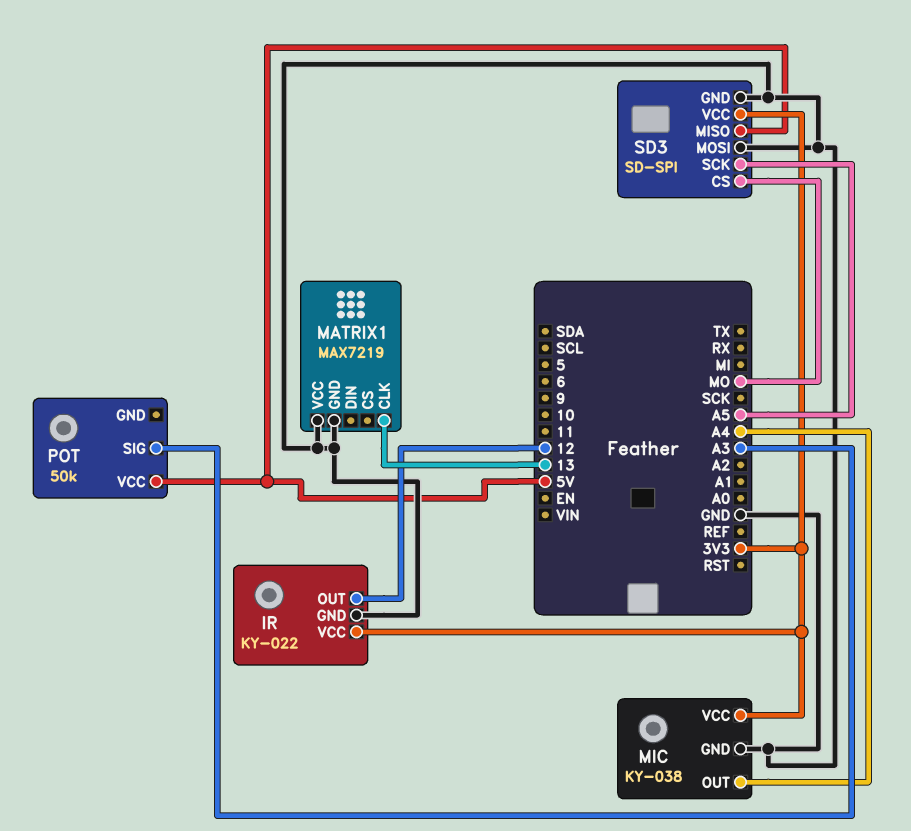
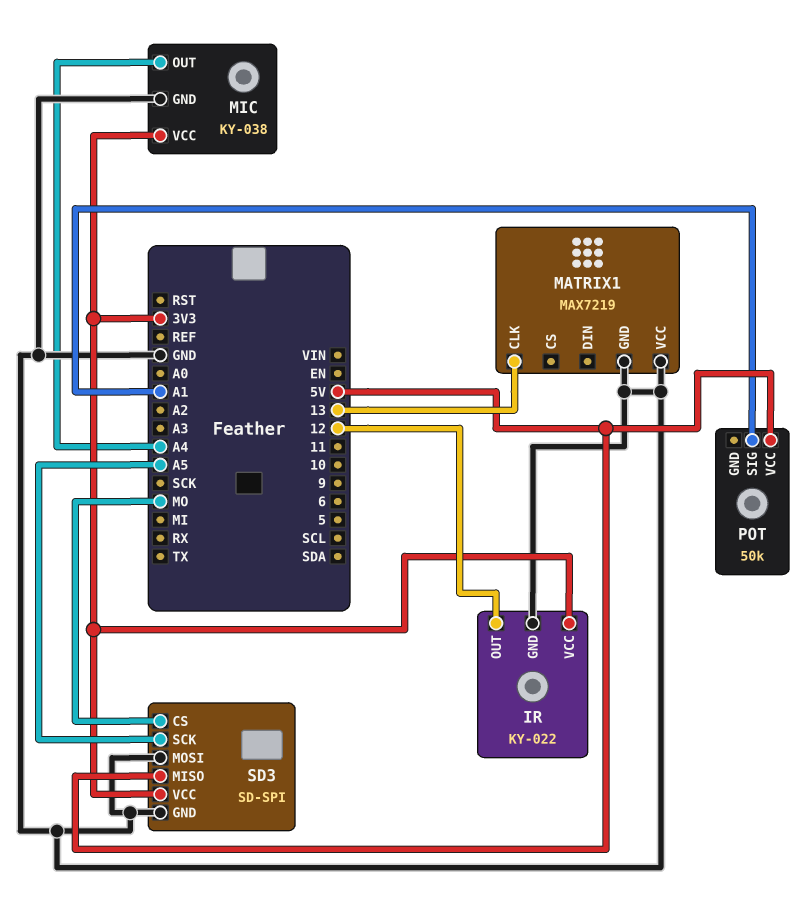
POT pin SIG: A3 -> A1

